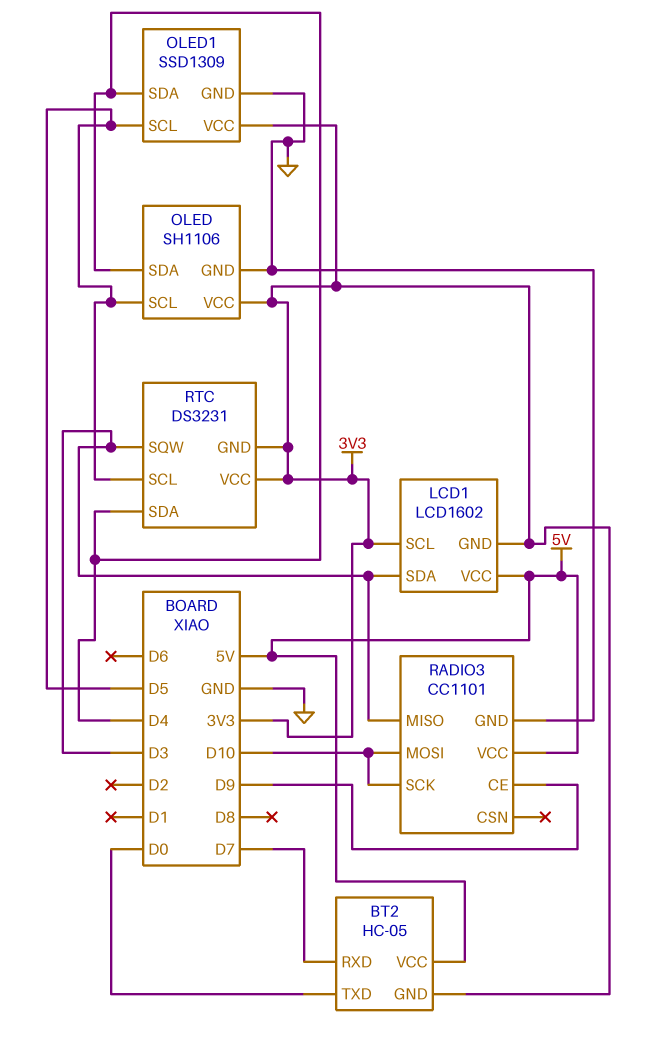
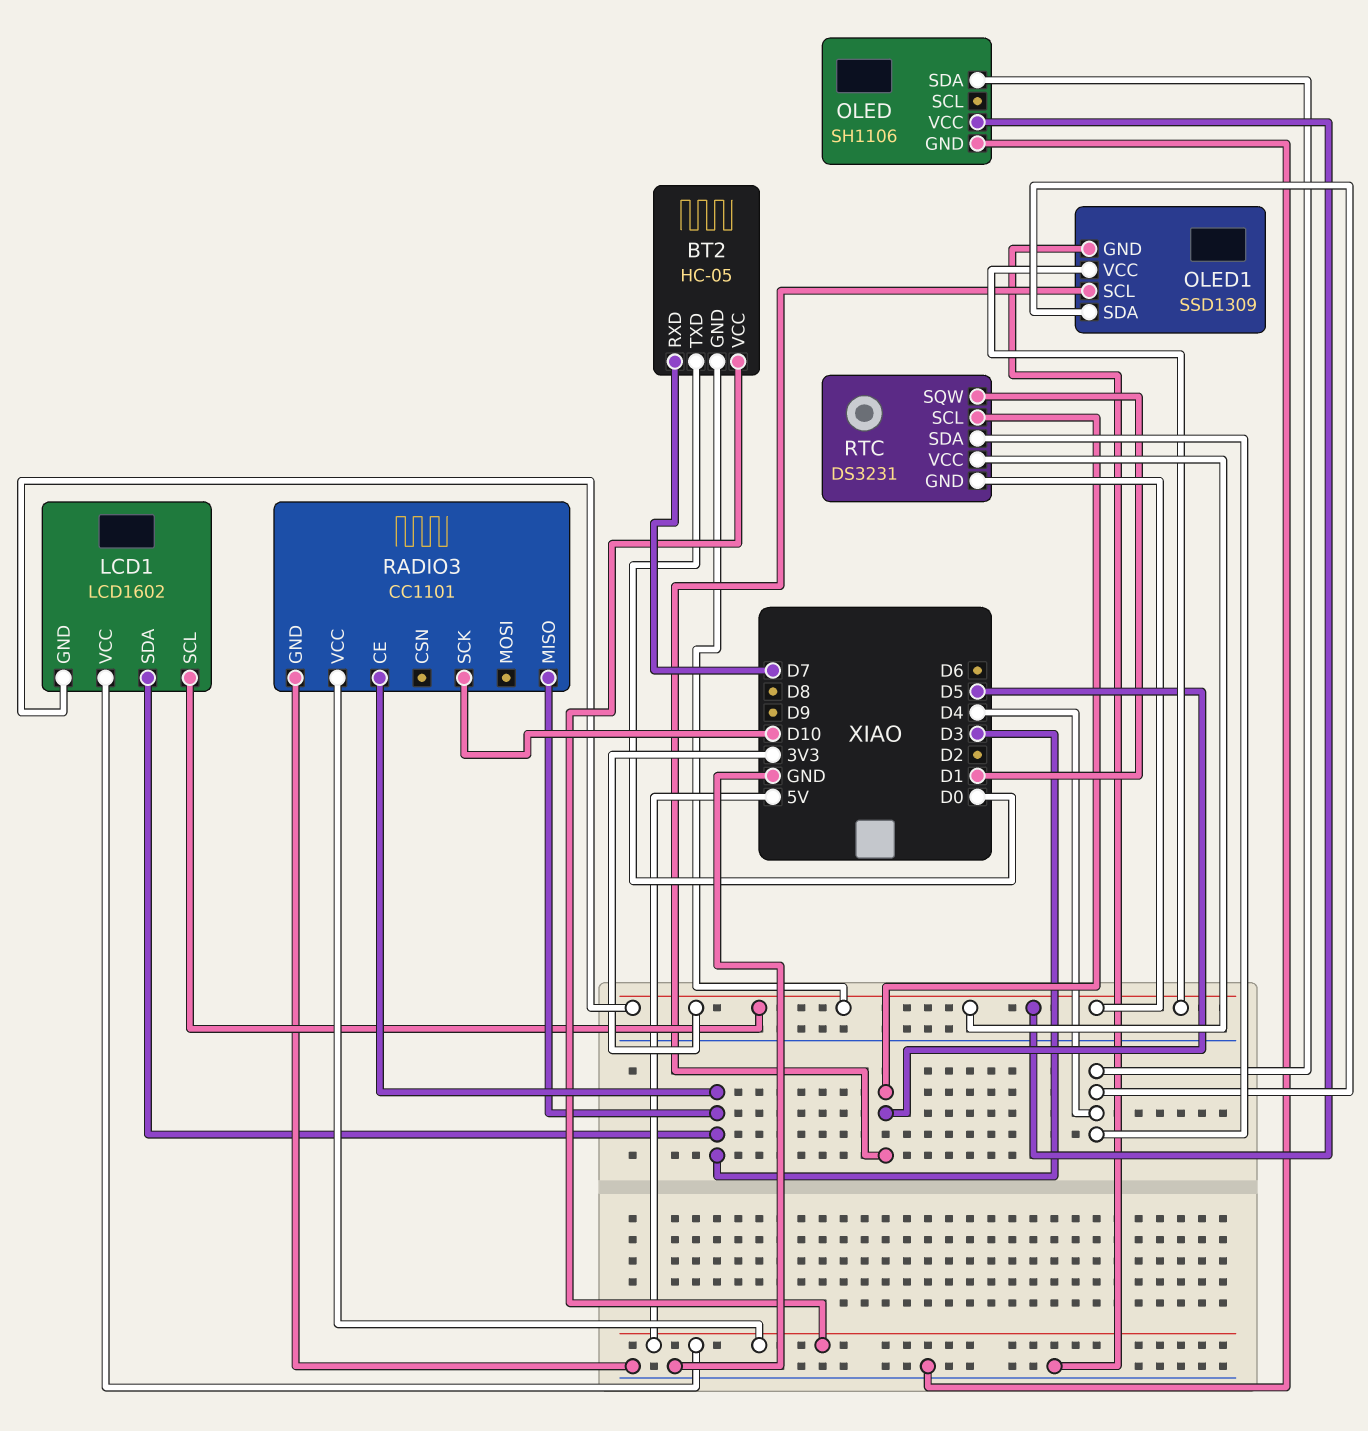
OLED pin SCL: D5 -> none
RADIO3 pin CE: D9 -> D3
RADIO3 pin MOSI: D10 -> none
RTC pin SQW: D3 -> D1

